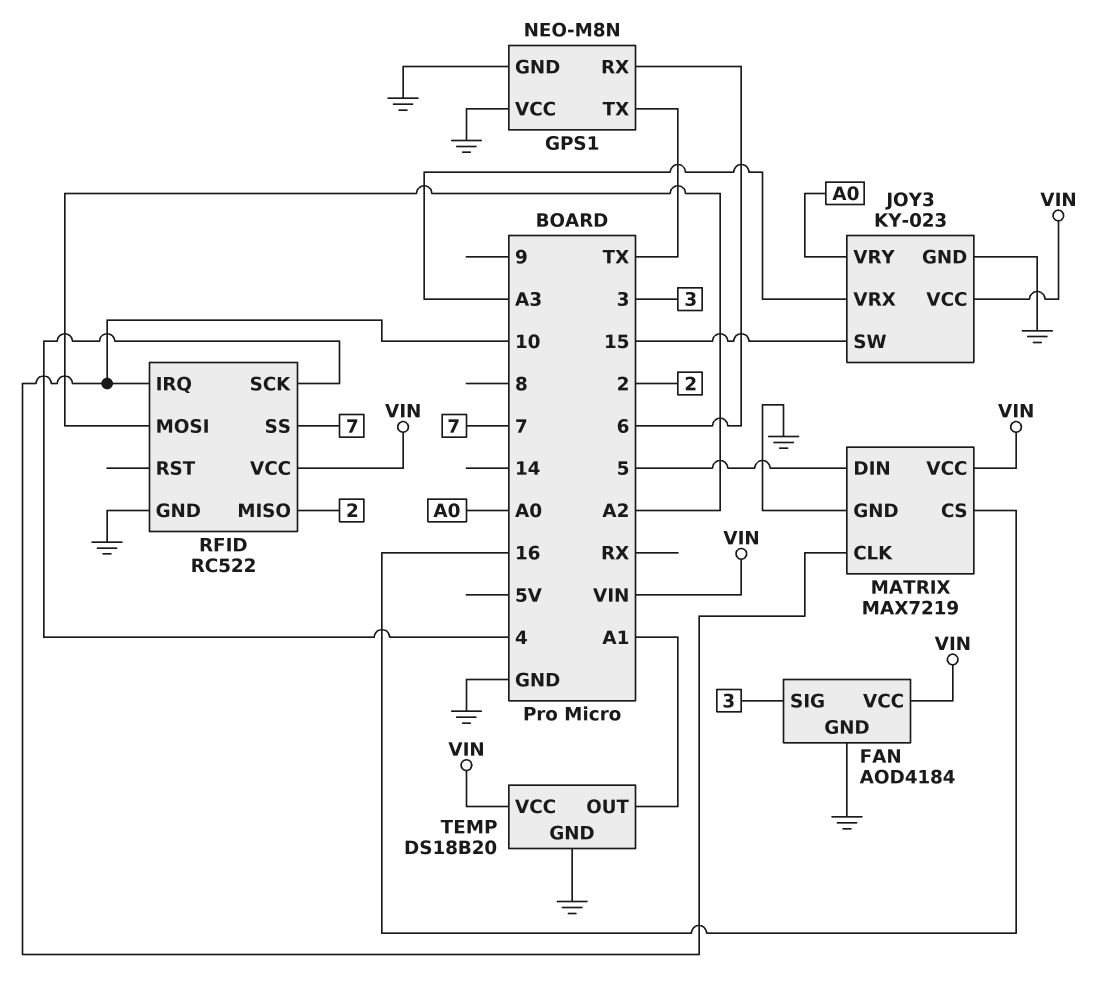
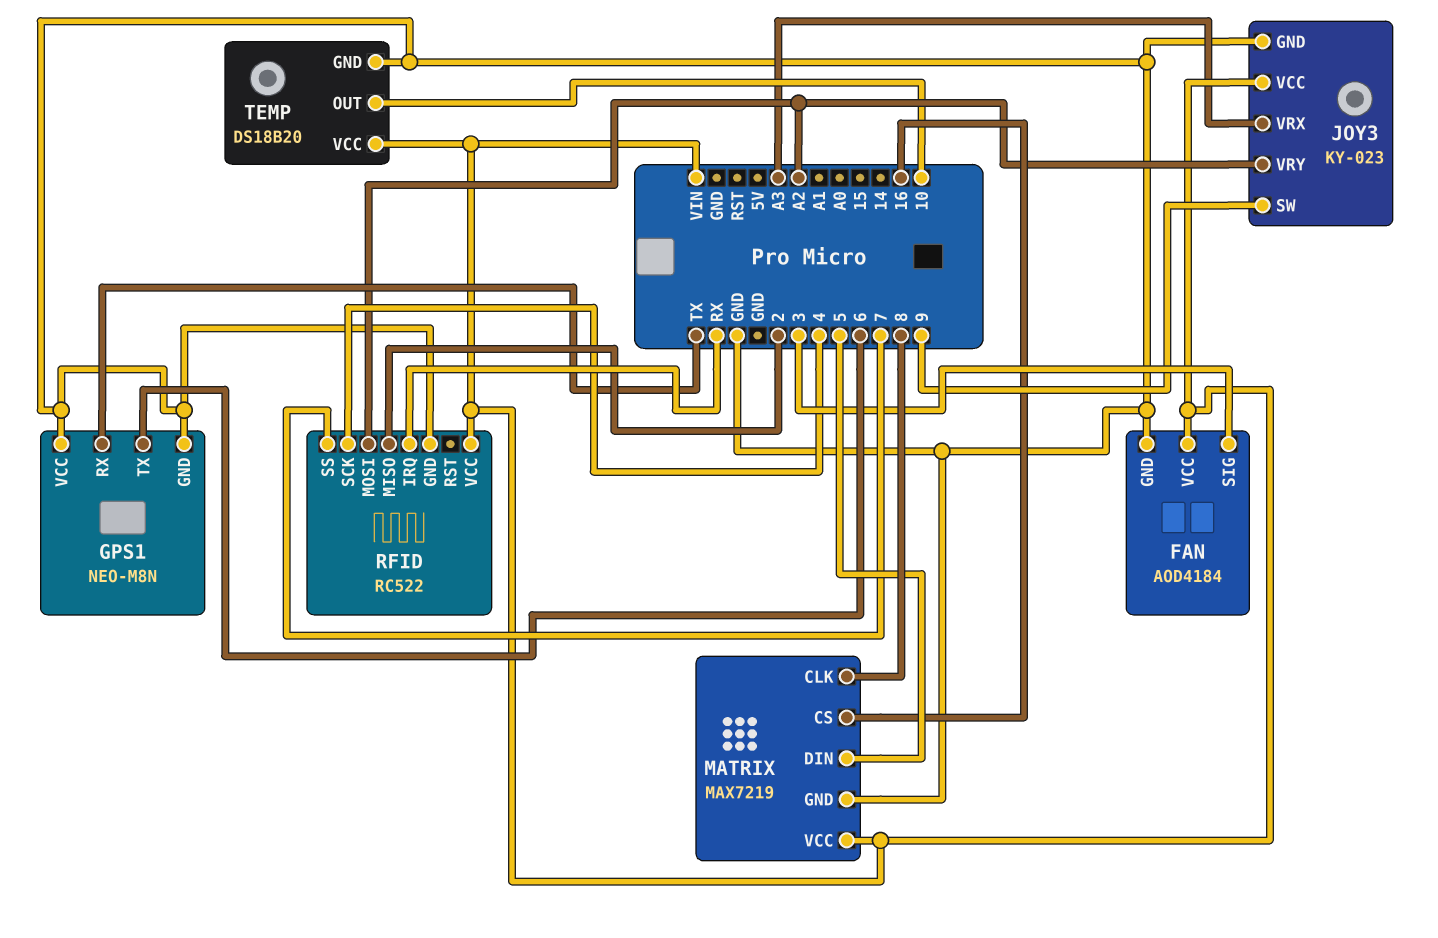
GPS1 pin RX: 6 -> TX
GPS1 pin TX: TX -> 6
JOY3 pin SW: 15 -> 9
JOY3 pin VRY: A0 -> A2
MATRIX pin CLK: 10 -> 8
RFID pin IRQ: 10 -> RX
TEMP pin OUT: A1 -> 10

